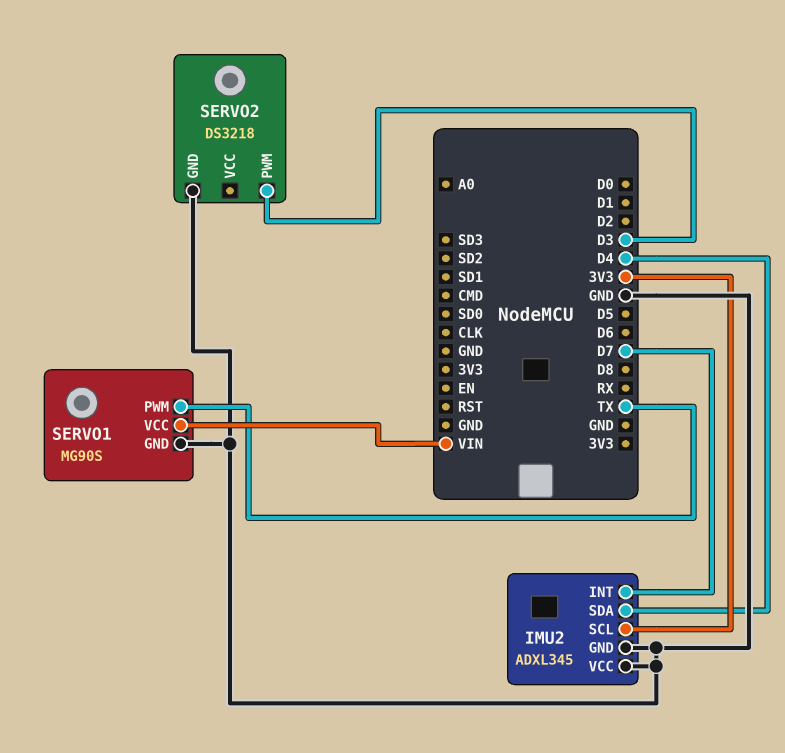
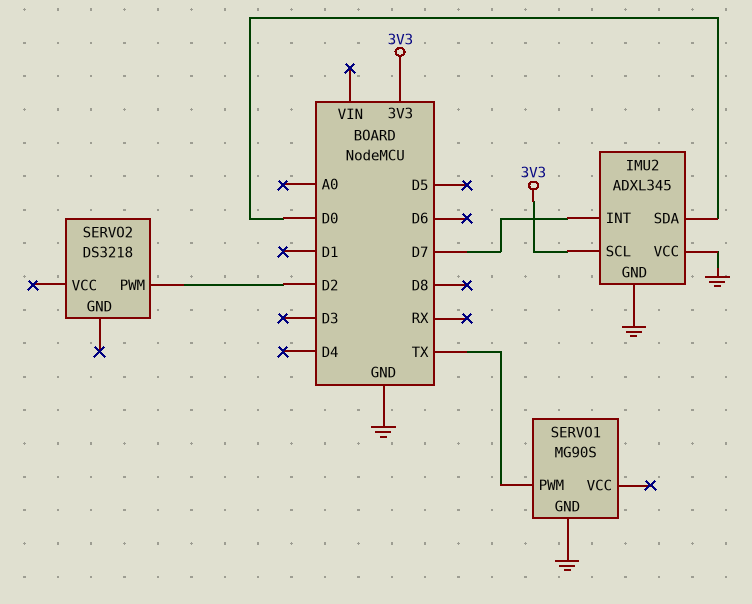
IMU2 pin SDA: D4 -> D0
SERVO1 pin VCC: VIN -> none
SERVO2 pin GND: GND -> none
SERVO2 pin PWM: D3 -> D2

